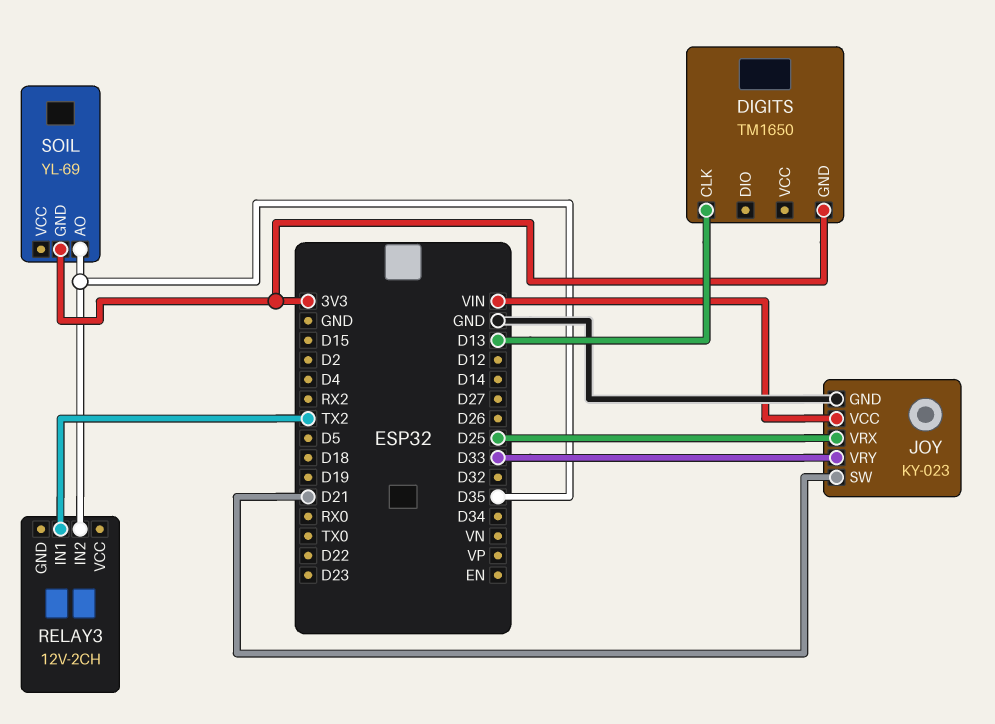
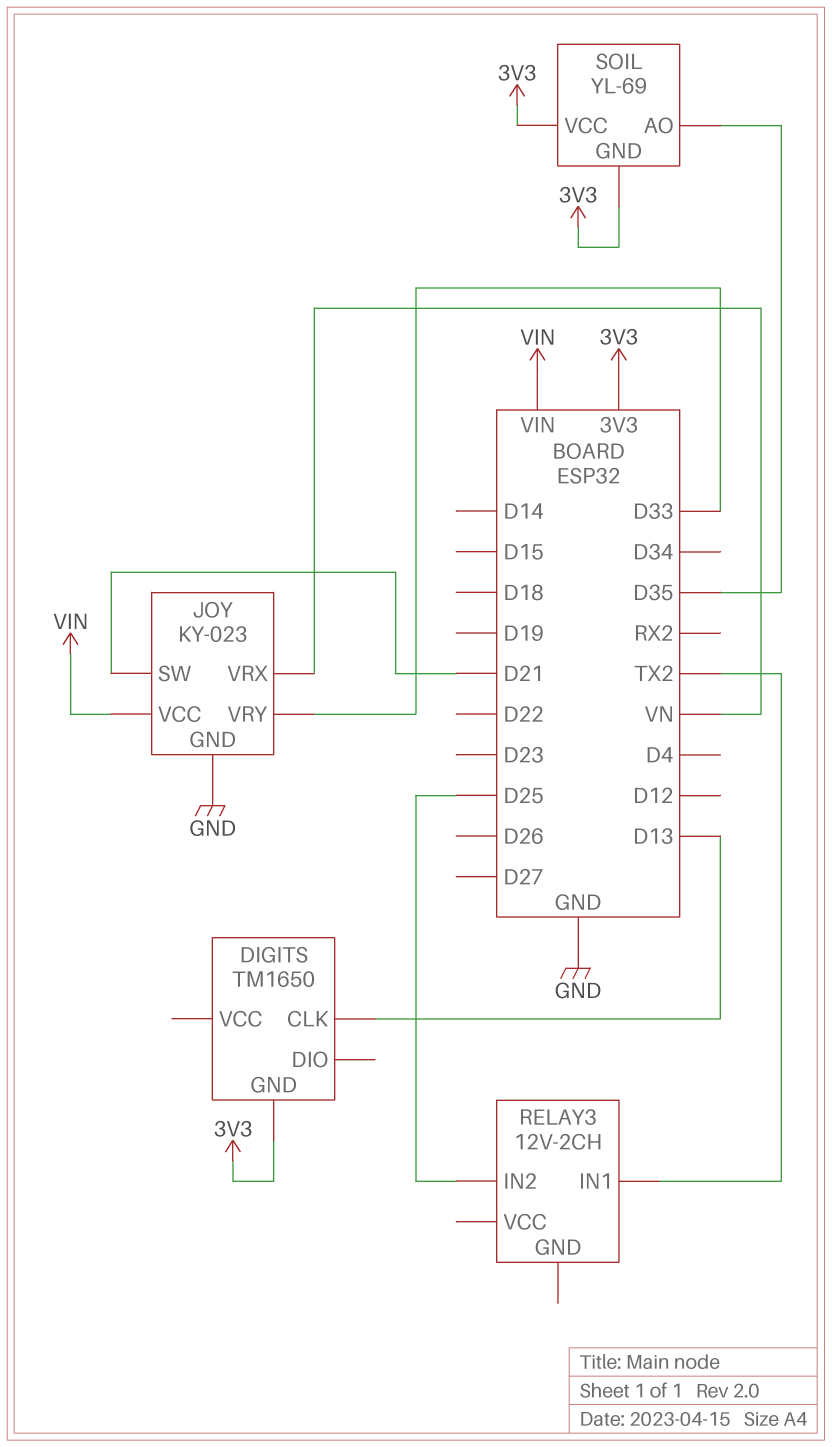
JOY pin VRX: D25 -> VN
RELAY3 pin IN2: D35 -> D25
SOIL pin VCC: none -> 3V3

